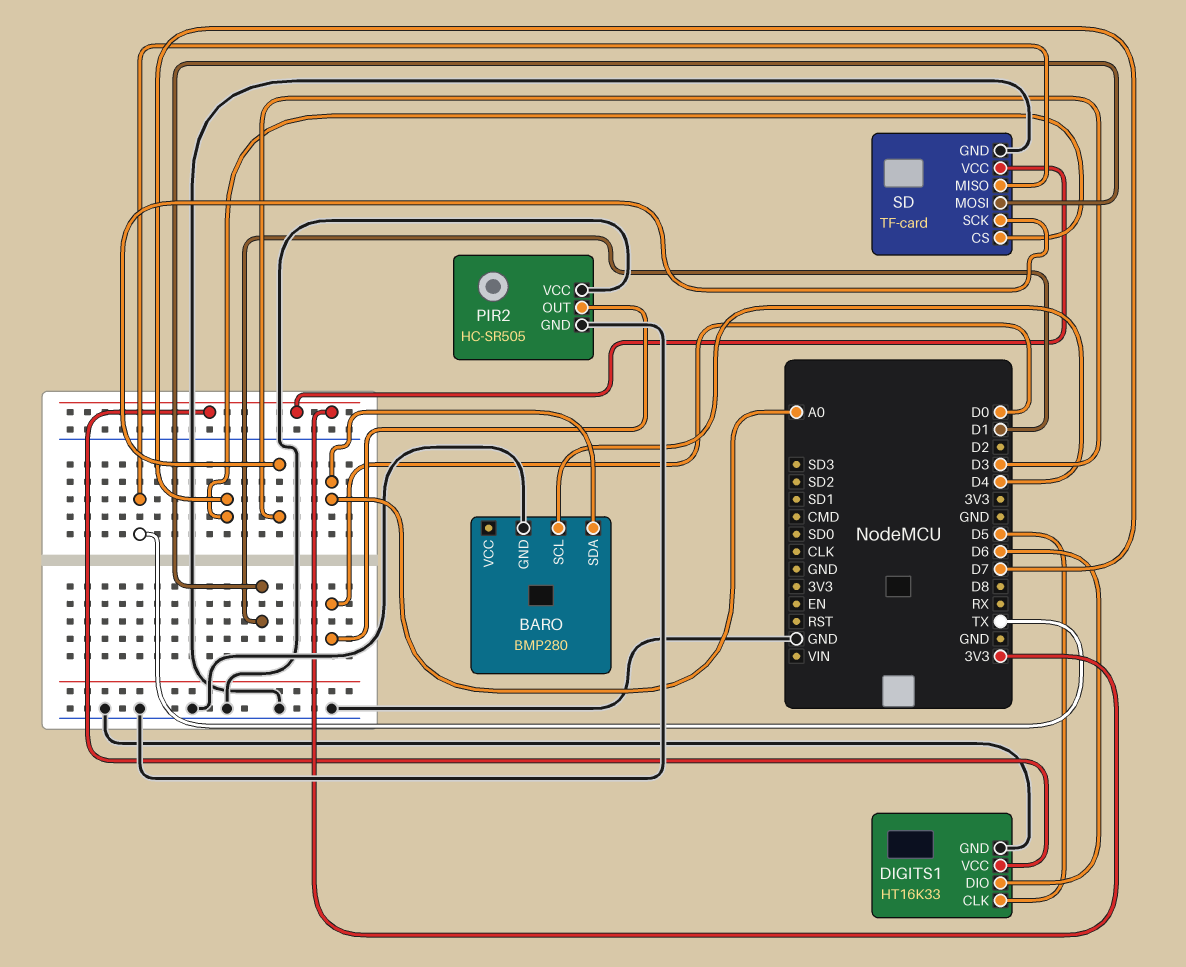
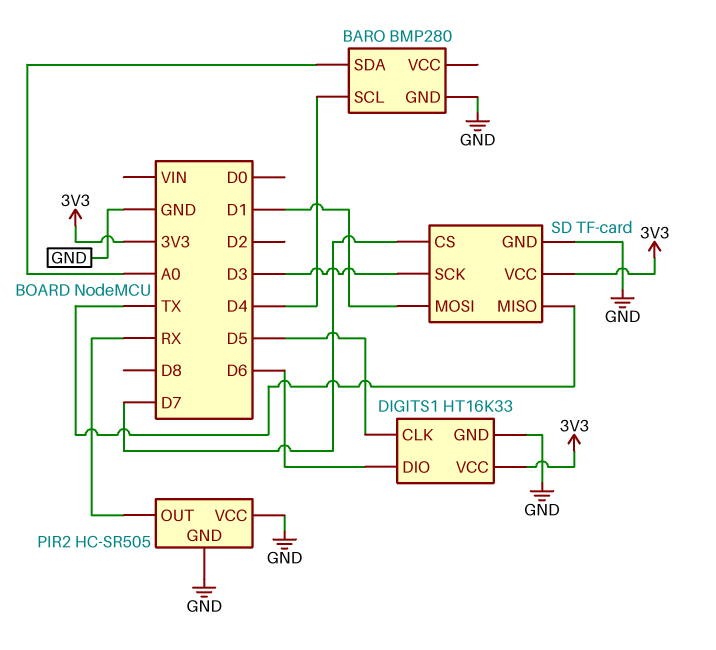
PIR2 pin OUT: D0 -> RX

